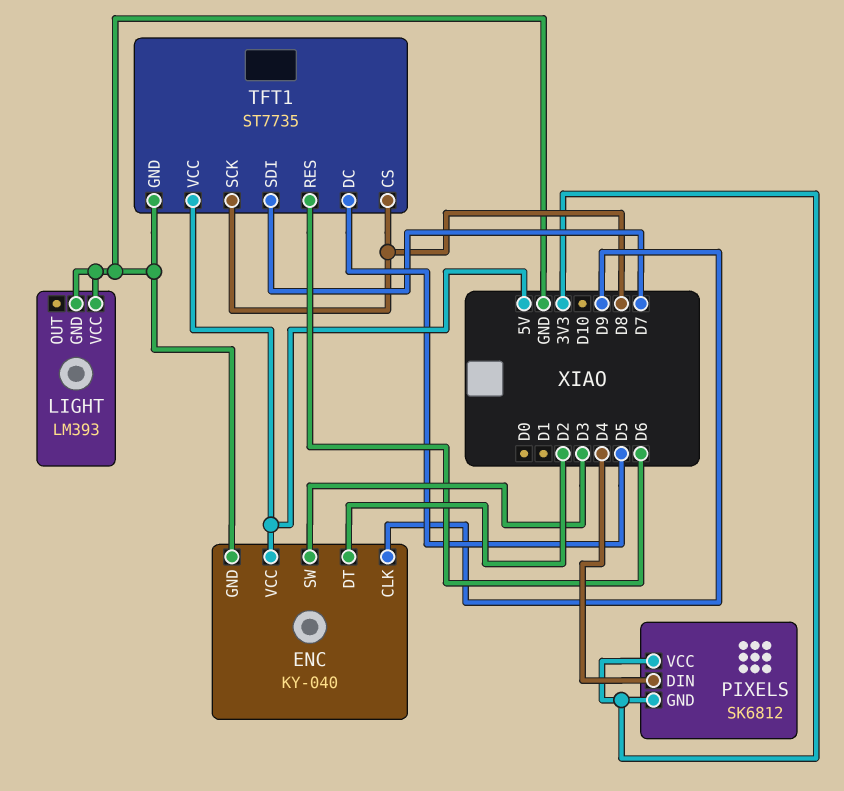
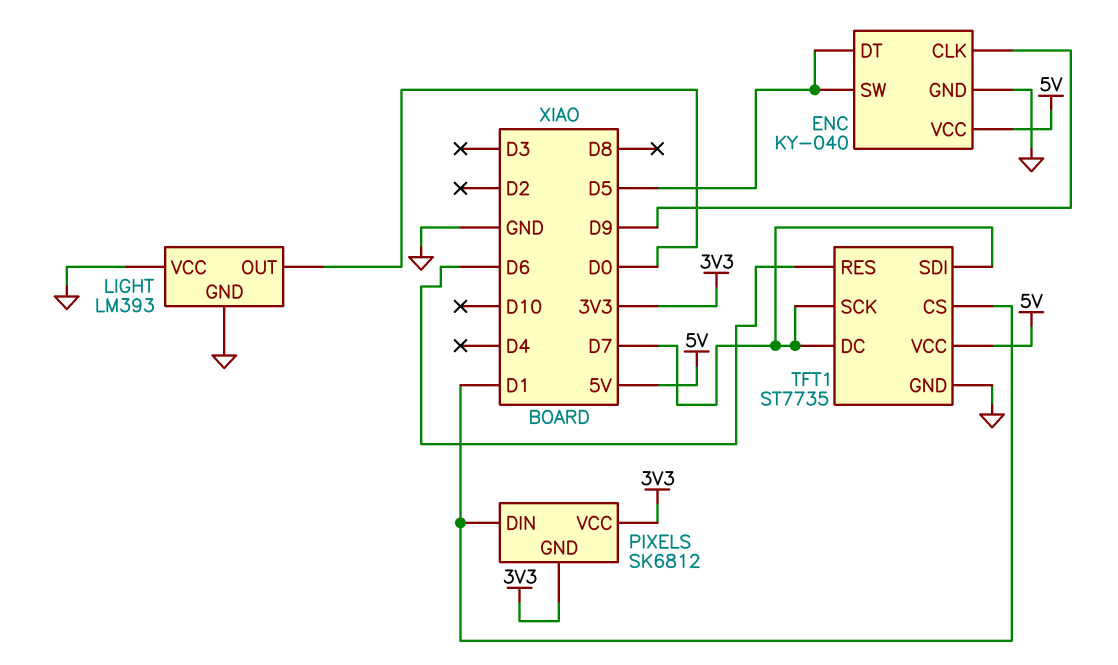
ENC pin DT: D2 -> D5
ENC pin SW: D3 -> D5
LIGHT pin OUT: none -> D0
PIXELS pin DIN: D4 -> D1
TFT1 pin CS: D8 -> D1
TFT1 pin DC: D5 -> D7
TFT1 pin SCK: D8 -> D7

